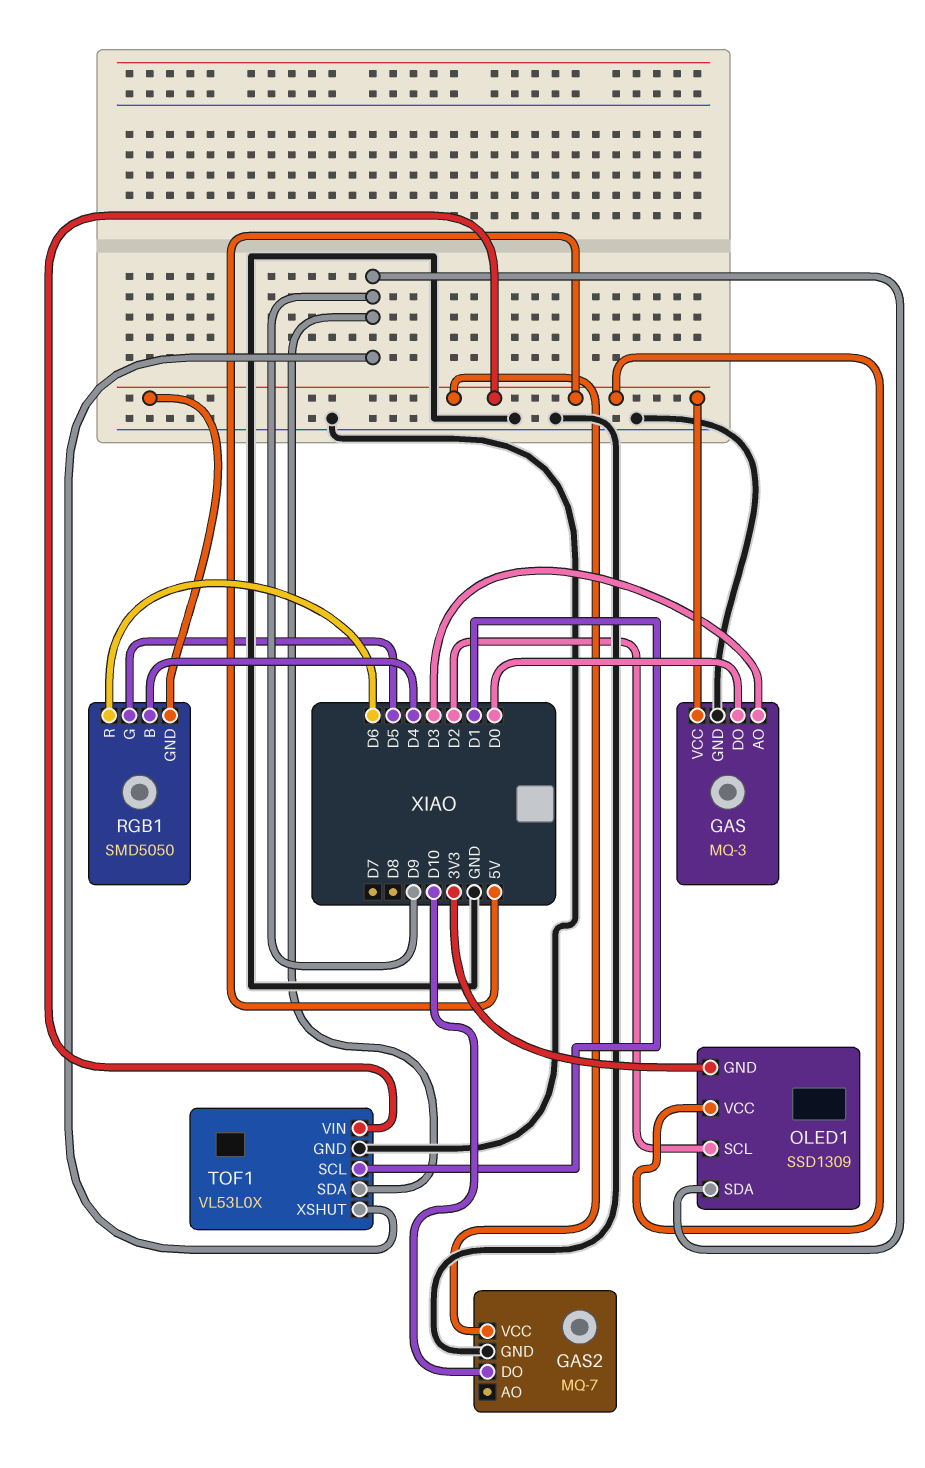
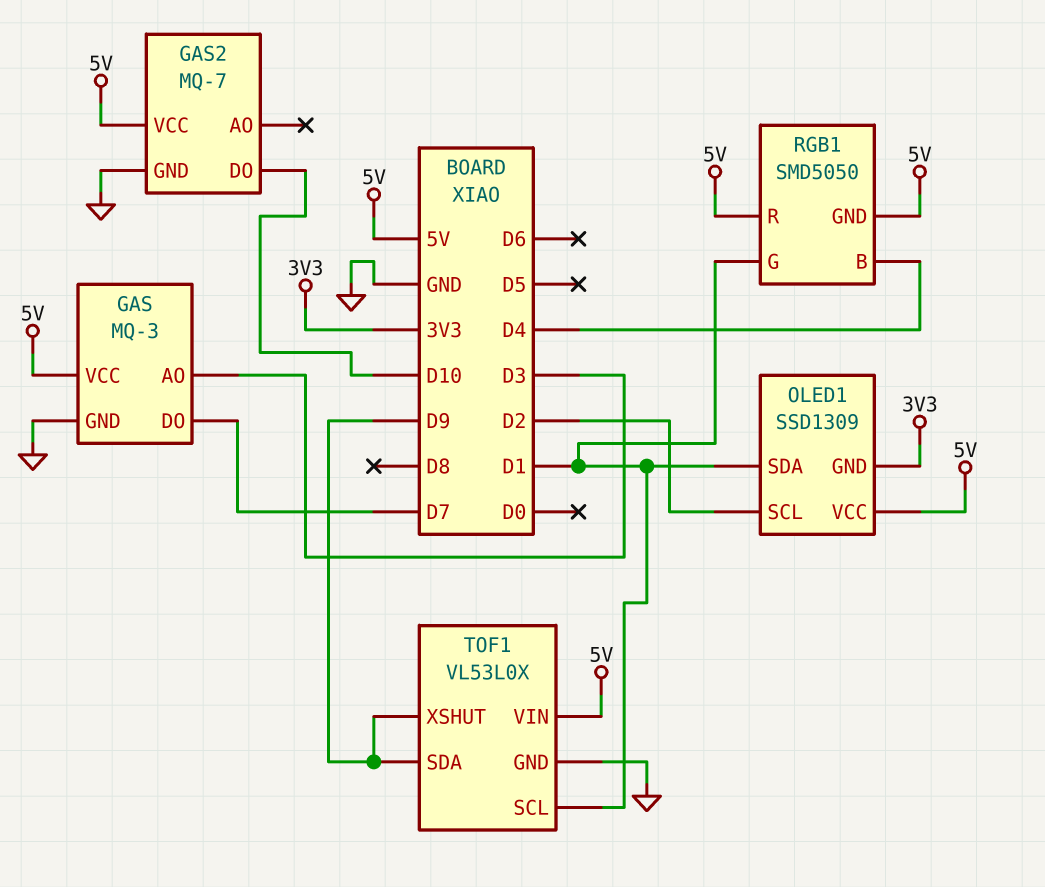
GAS pin DO: D0 -> D7
OLED1 pin SDA: D9 -> D1
RGB1 pin G: D5 -> D1
RGB1 pin R: D6 -> 5V

